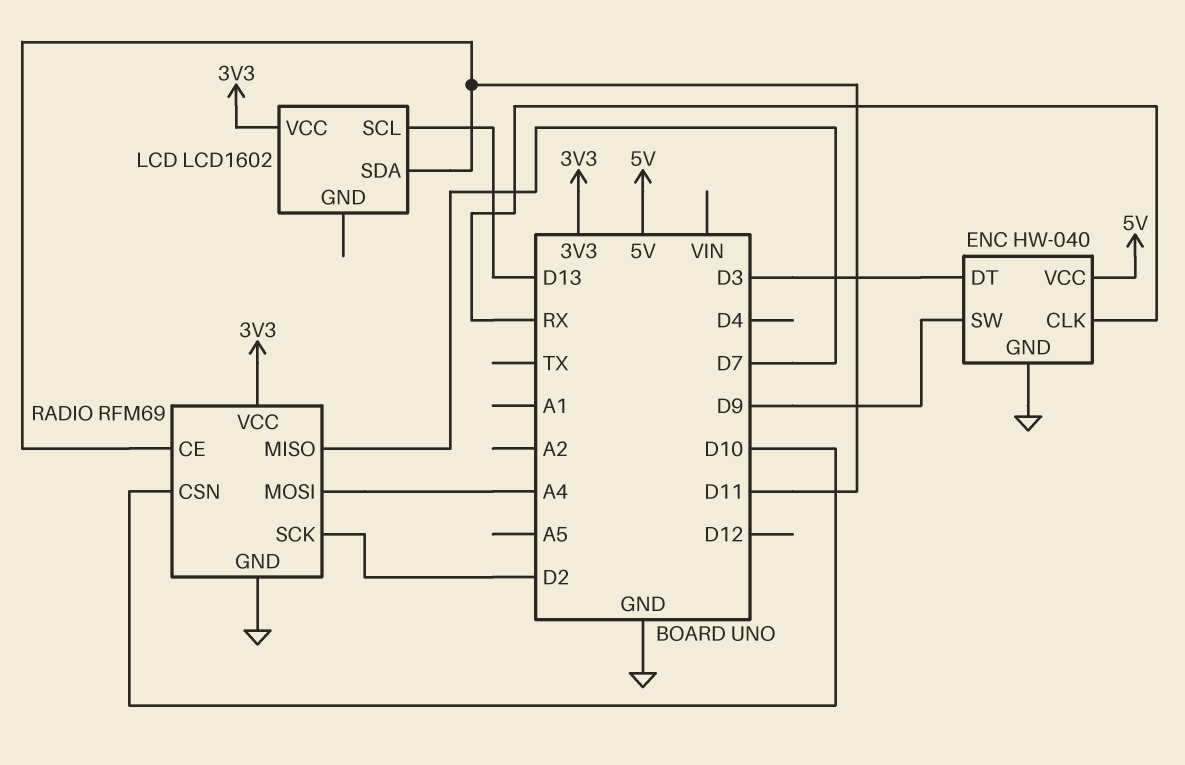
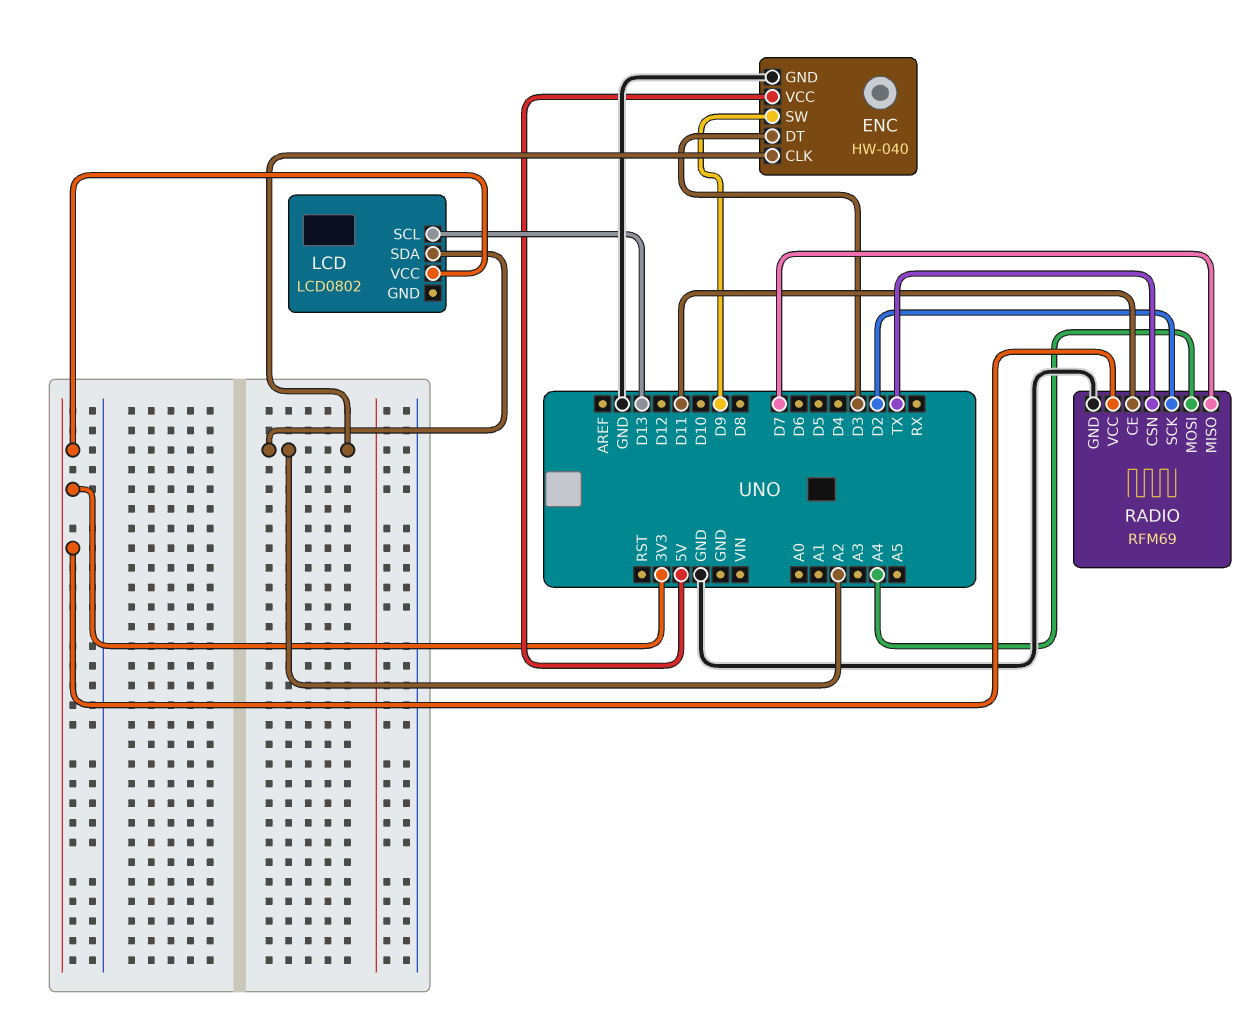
ENC pin CLK: RX -> A2
LCD: LCD1602 -> LCD0802
LCD pin SDA: D11 -> A2
RADIO pin CSN: D10 -> TX

